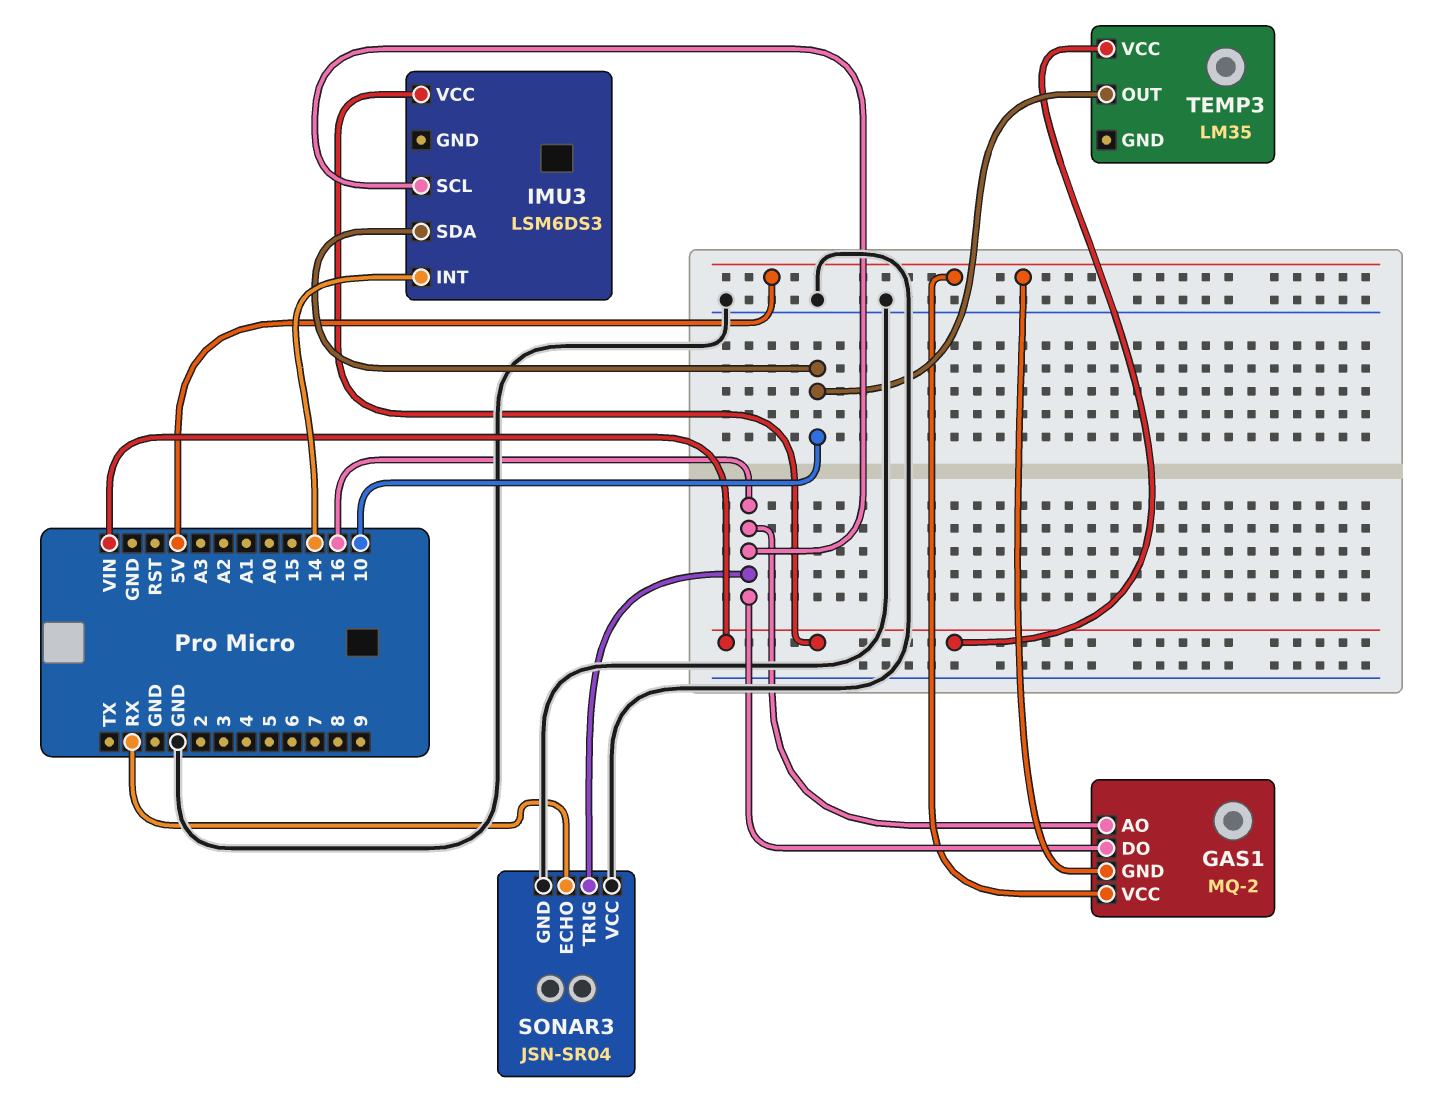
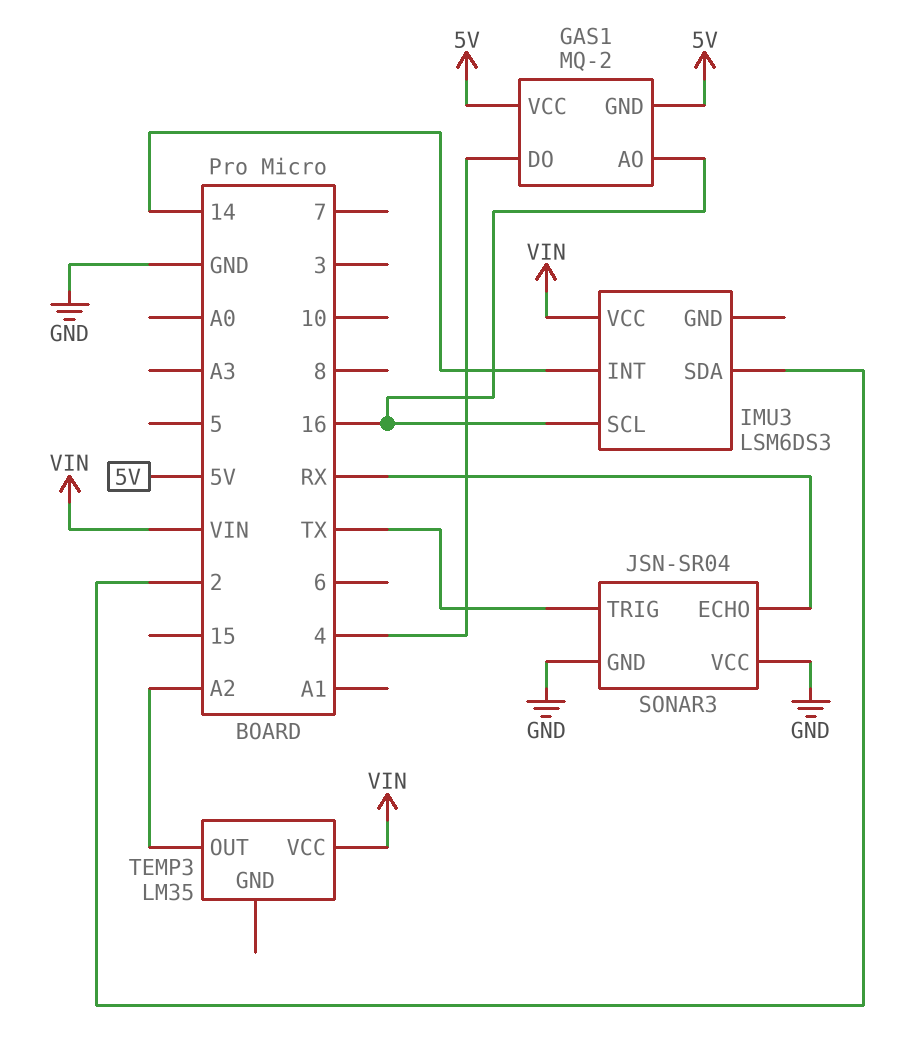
GAS1 pin DO: 16 -> 4
IMU3 pin SDA: 10 -> 2
SONAR3 pin TRIG: 16 -> TX
TEMP3 pin OUT: 10 -> A2

